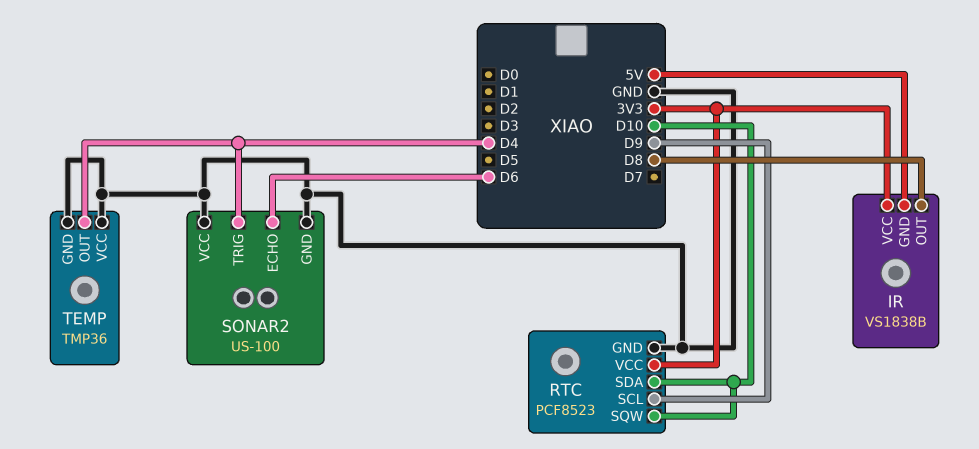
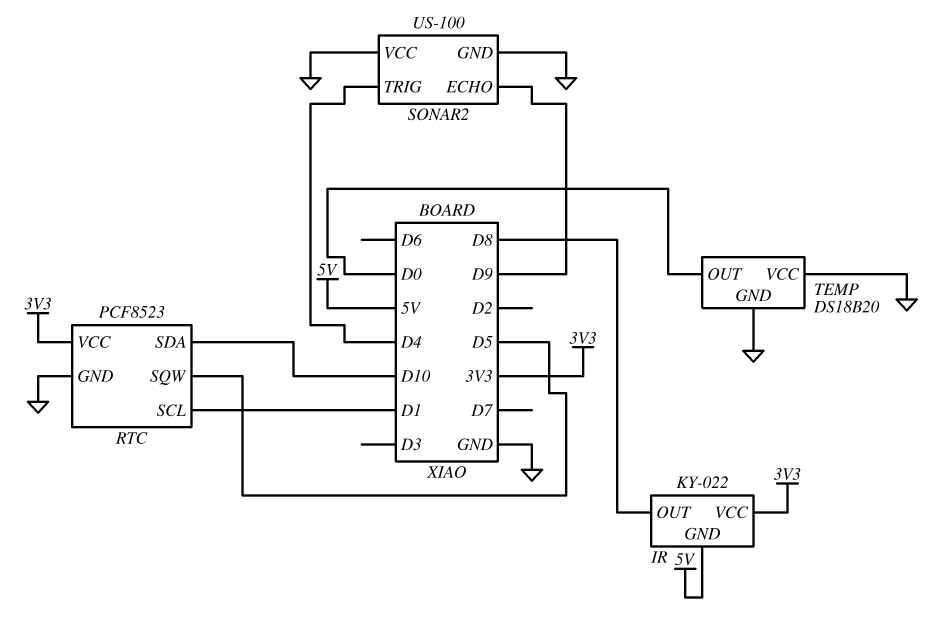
IR: VS1838B -> KY-022
RTC pin SCL: D9 -> D1
RTC pin SQW: D10 -> D5
SONAR2 pin ECHO: D6 -> D9
TEMP: TMP36 -> DS18B20
TEMP pin OUT: D4 -> D0

